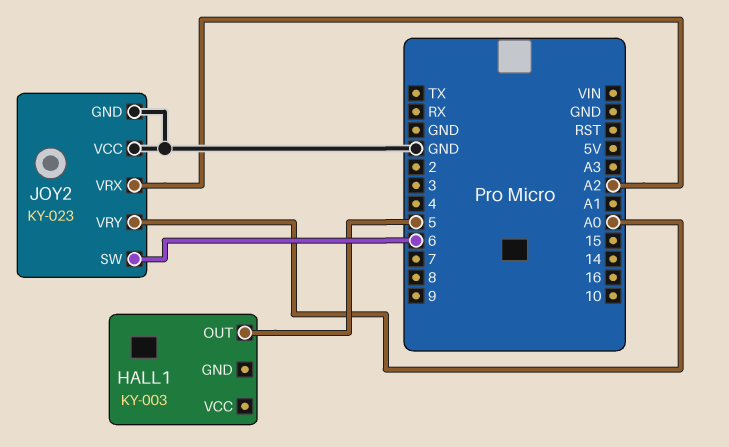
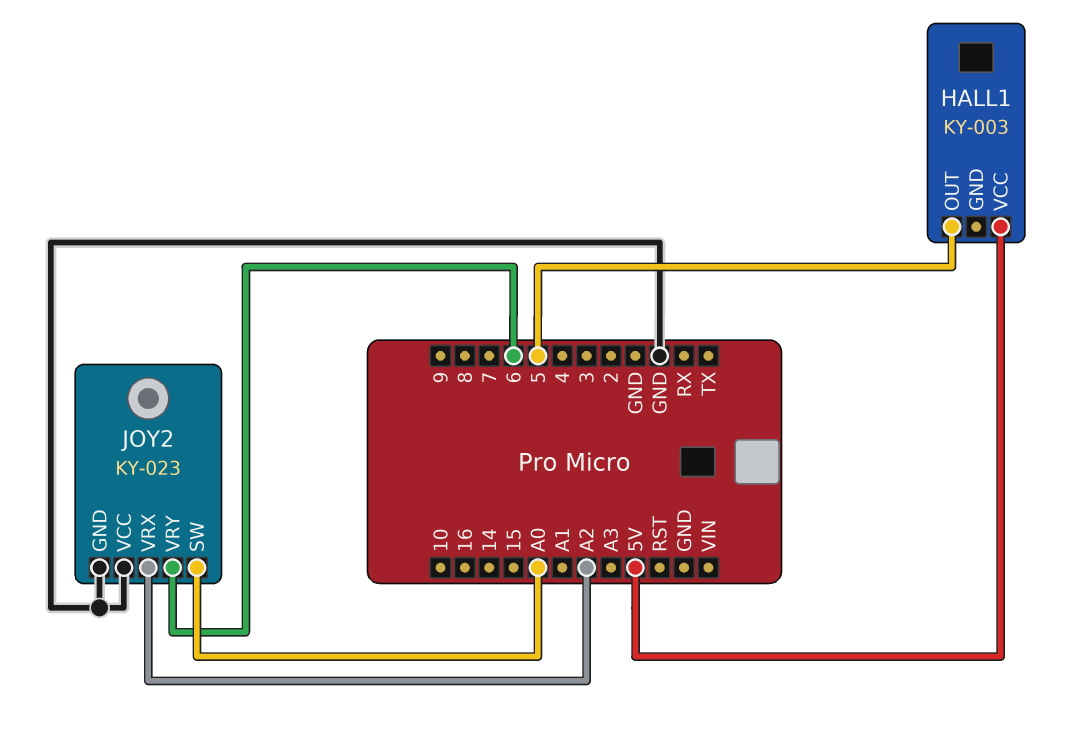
HALL1 pin VCC: none -> 5V
JOY2 pin SW: 6 -> A0
JOY2 pin VRY: A0 -> 6

